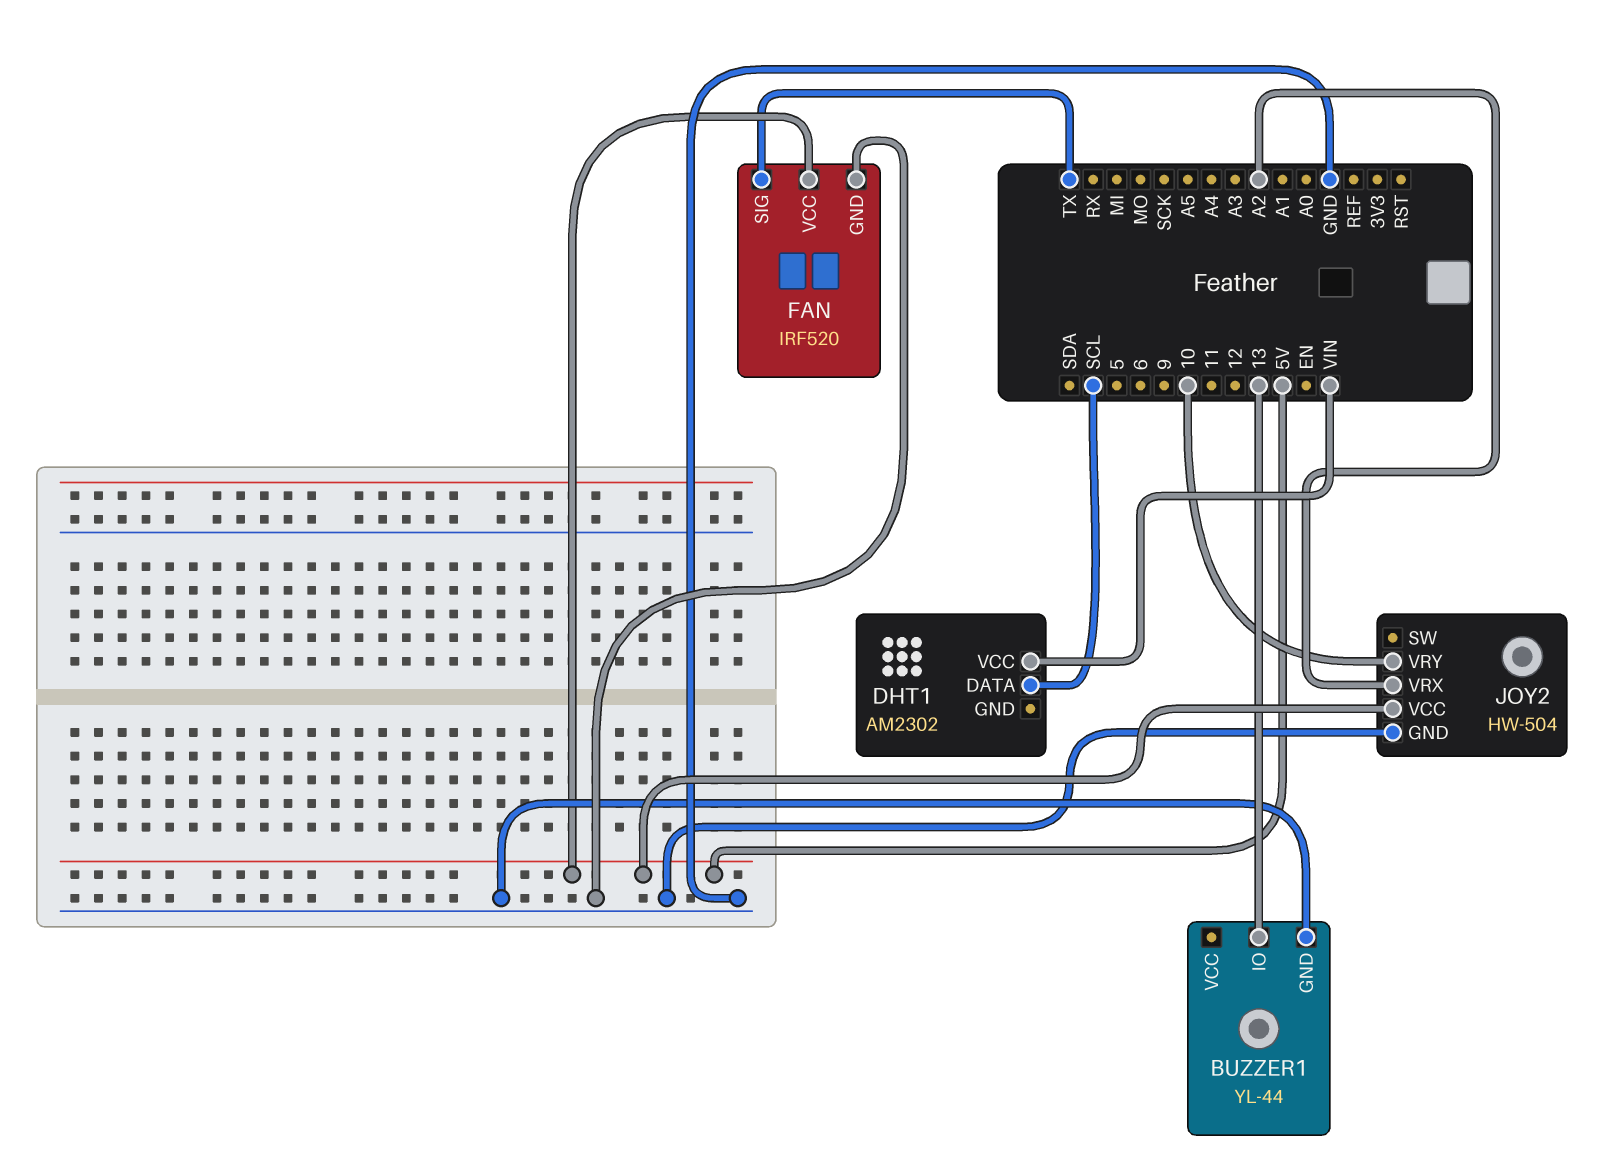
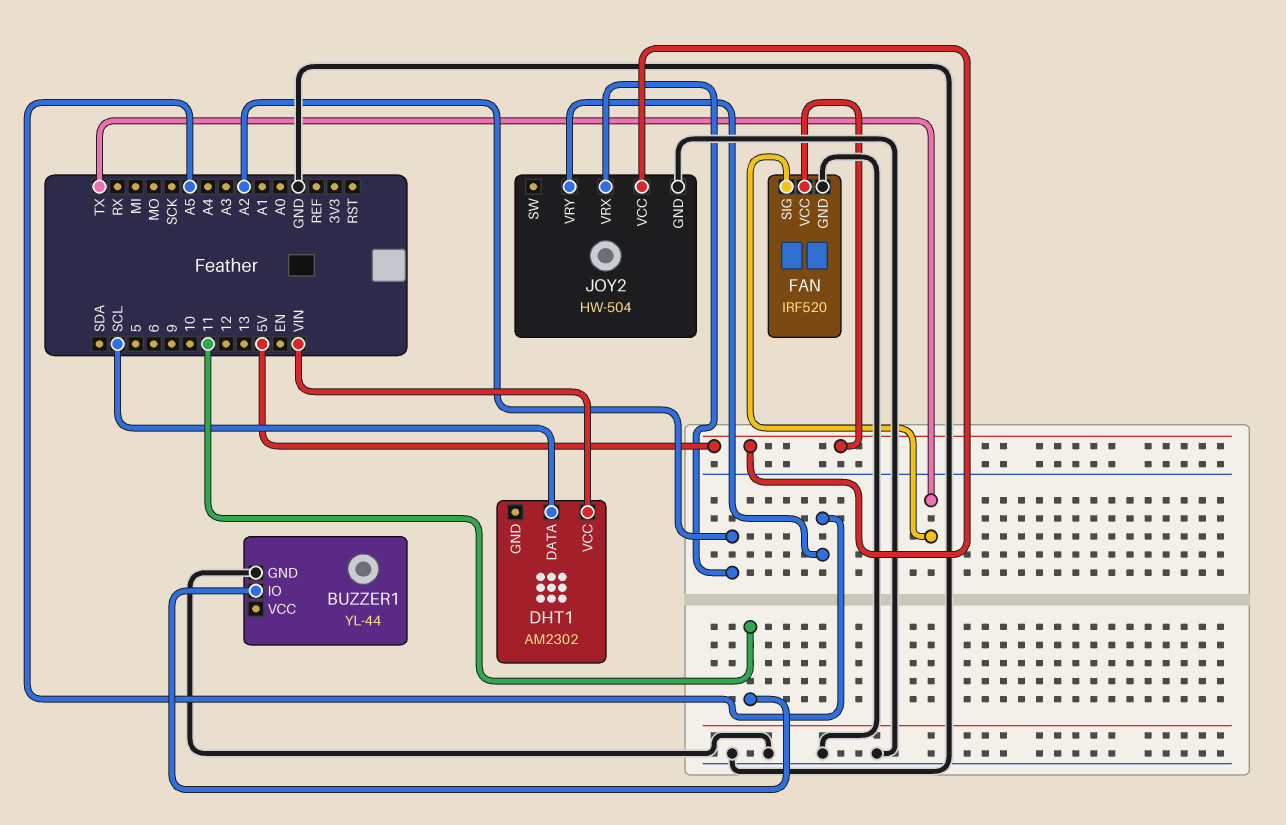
BUZZER1 pin IO: 13 -> 11
JOY2 pin VRY: 10 -> A5

